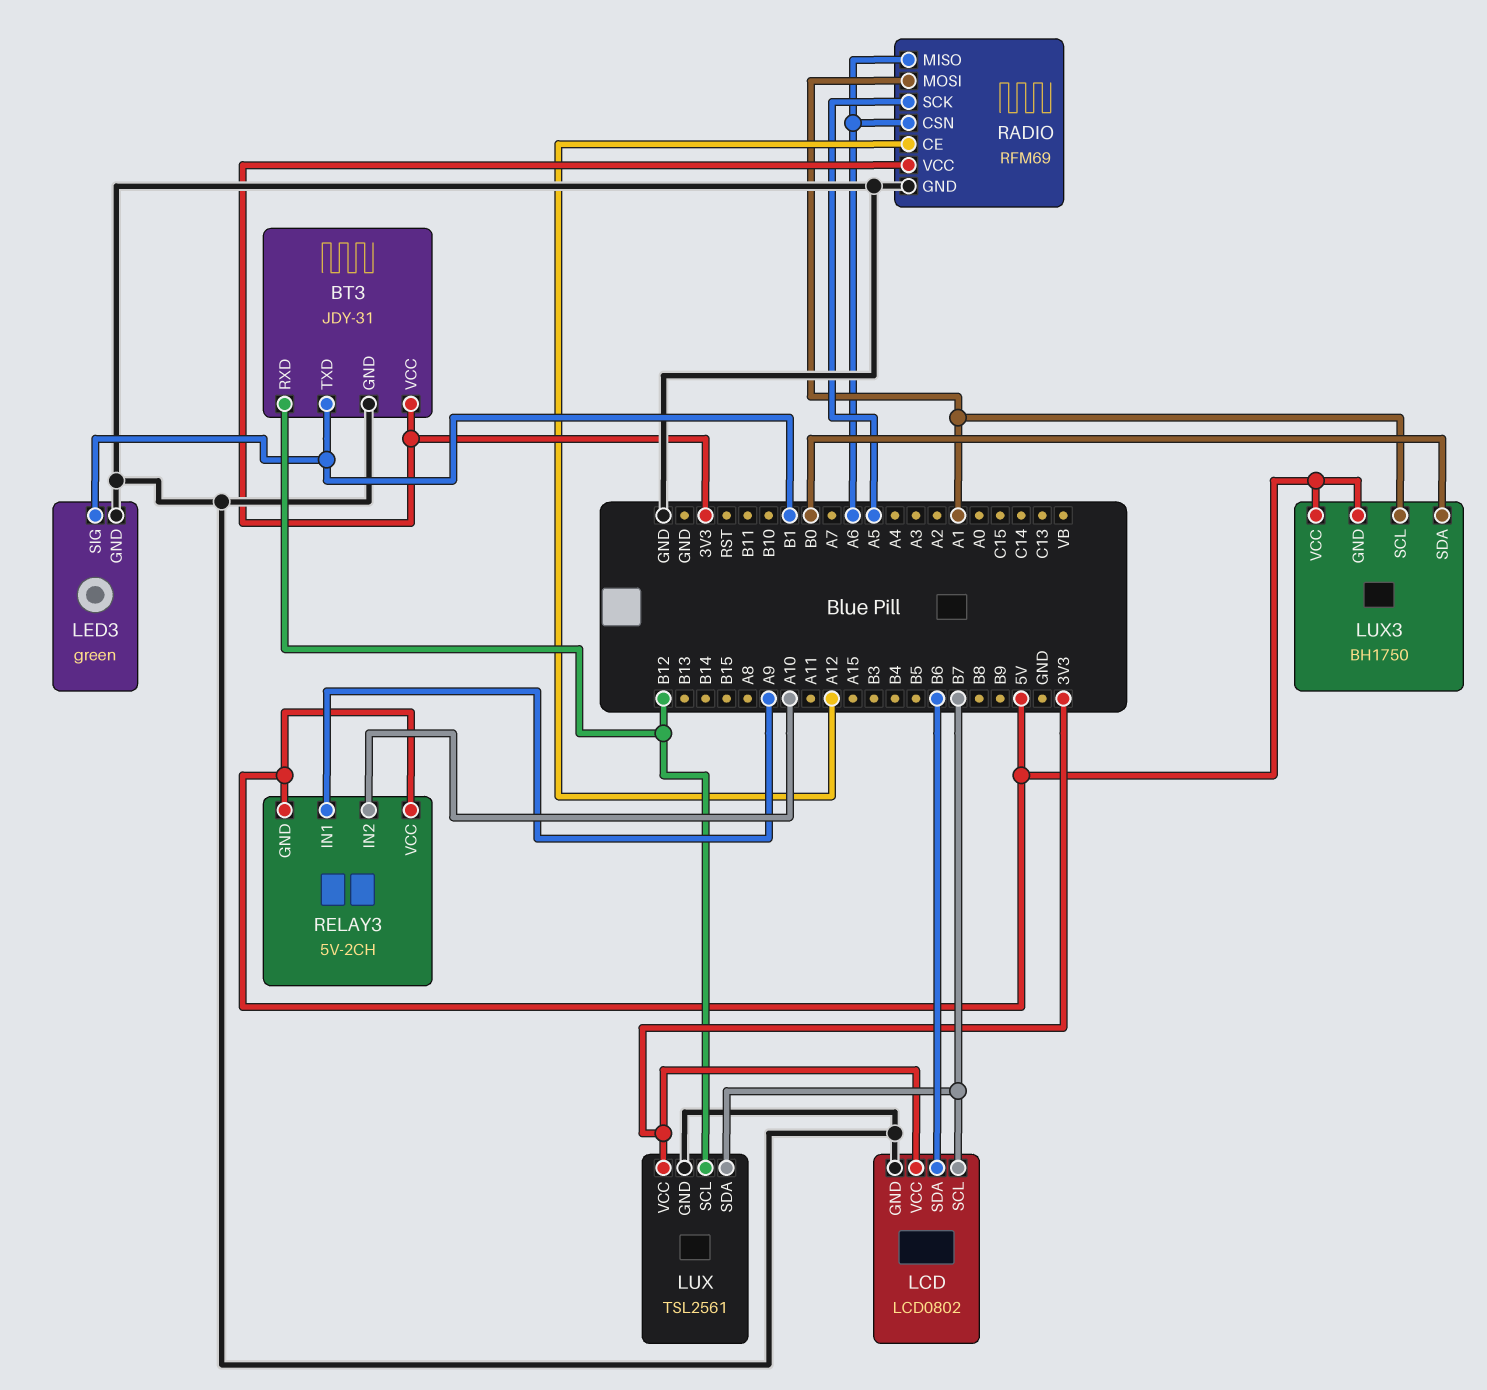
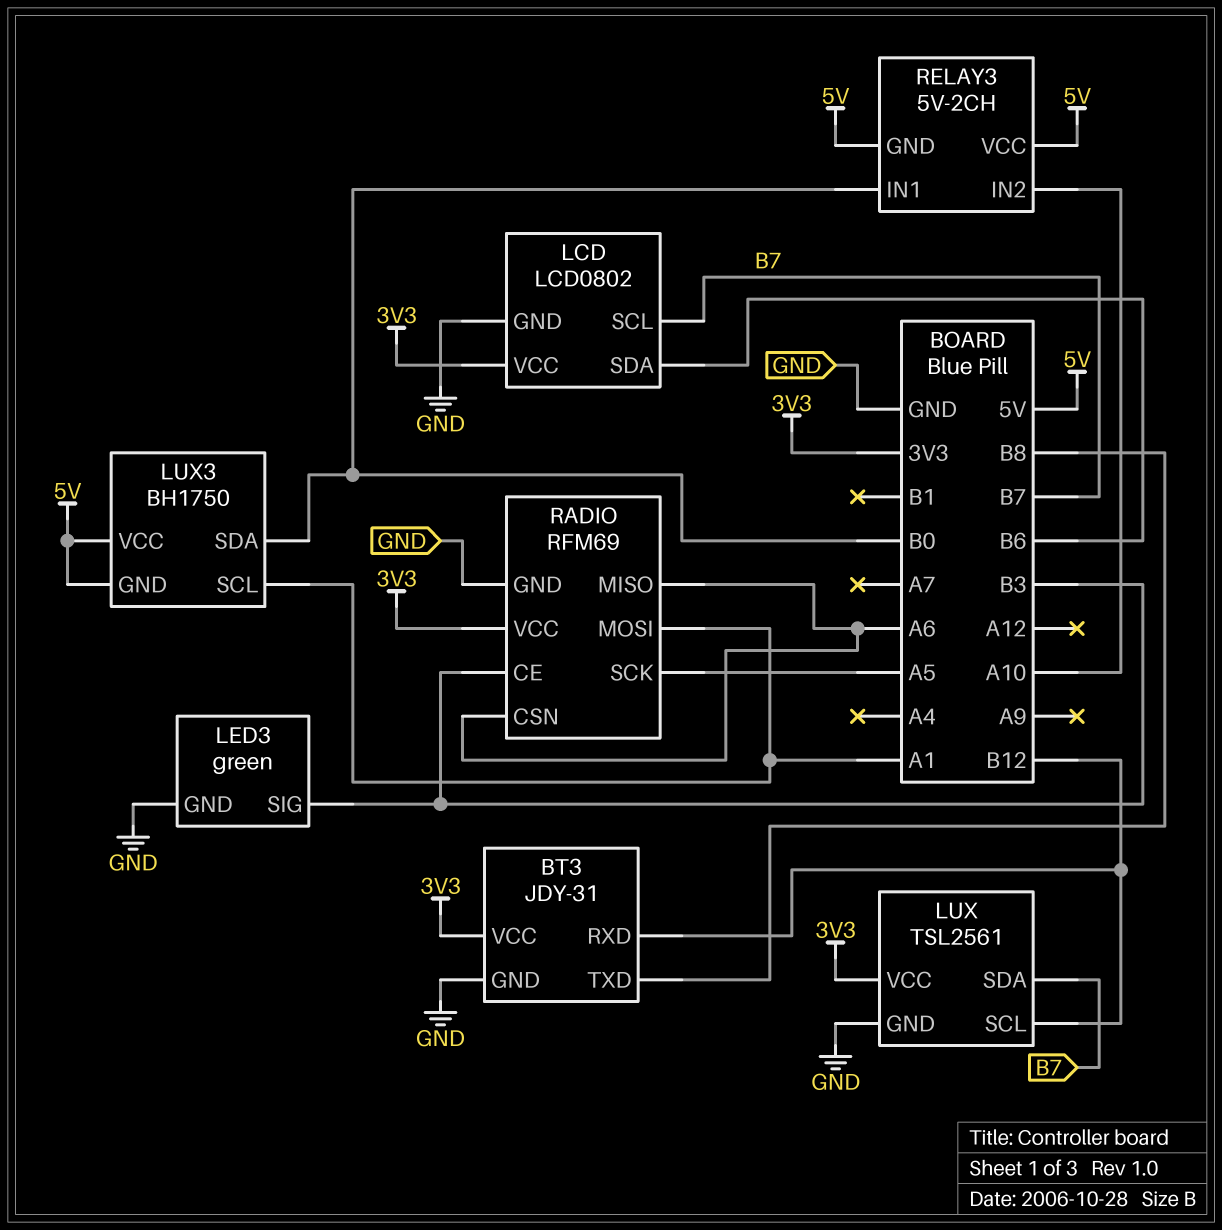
BT3 pin TXD: B1 -> B8
LED3 pin SIG: B1 -> B3
RADIO pin CE: A12 -> B3
RELAY3 pin IN1: A9 -> B0

